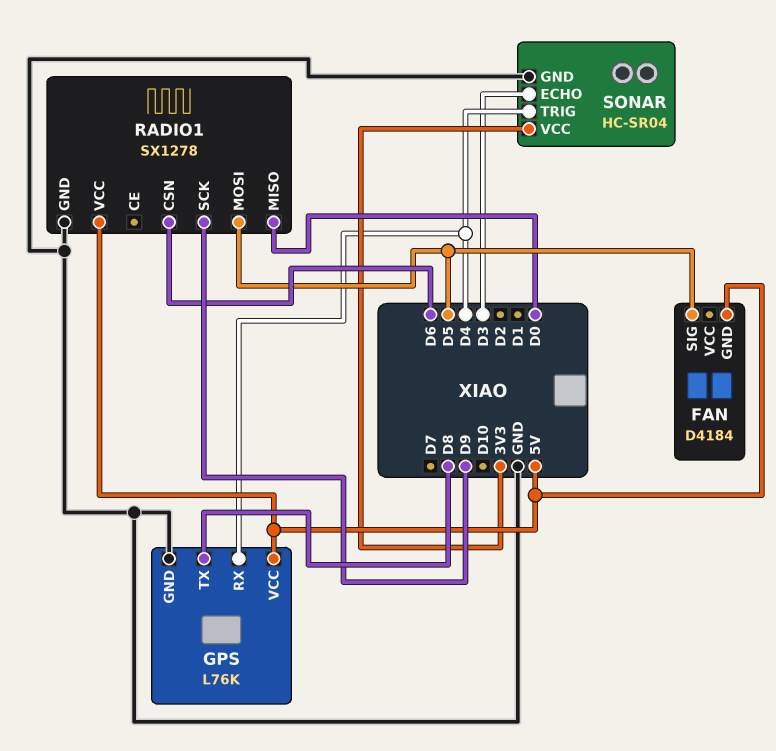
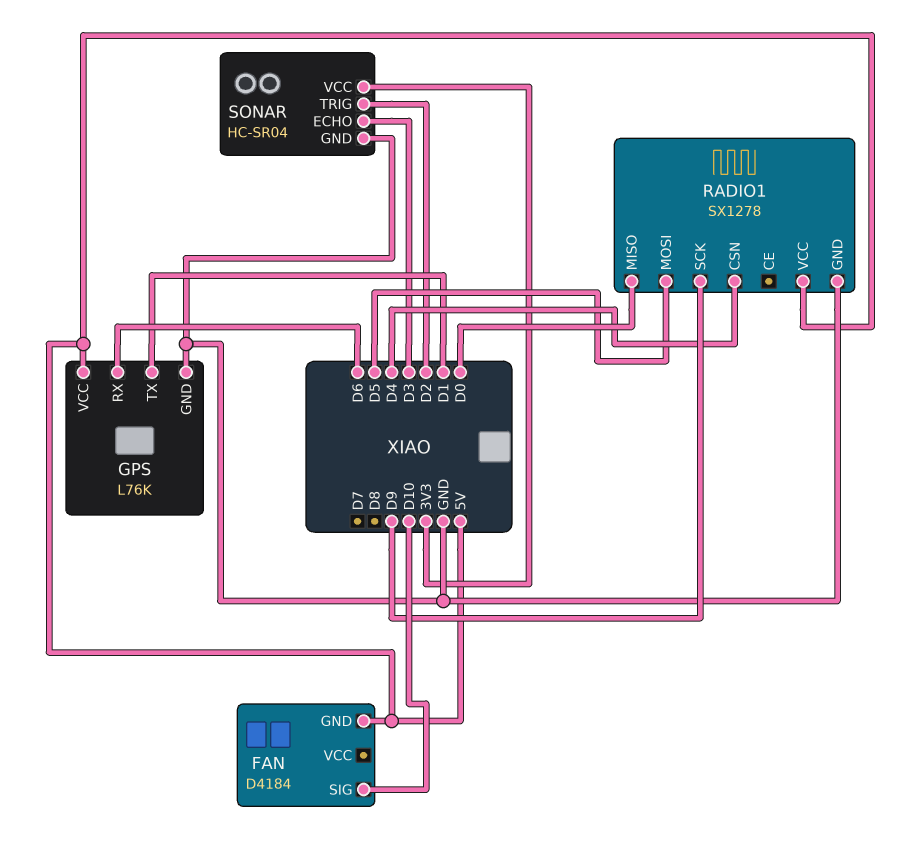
FAN pin SIG: D5 -> D10
GPS pin RX: D4 -> D6
GPS pin TX: D8 -> D1
RADIO1 pin CSN: D6 -> D4
SONAR pin TRIG: D4 -> D2

